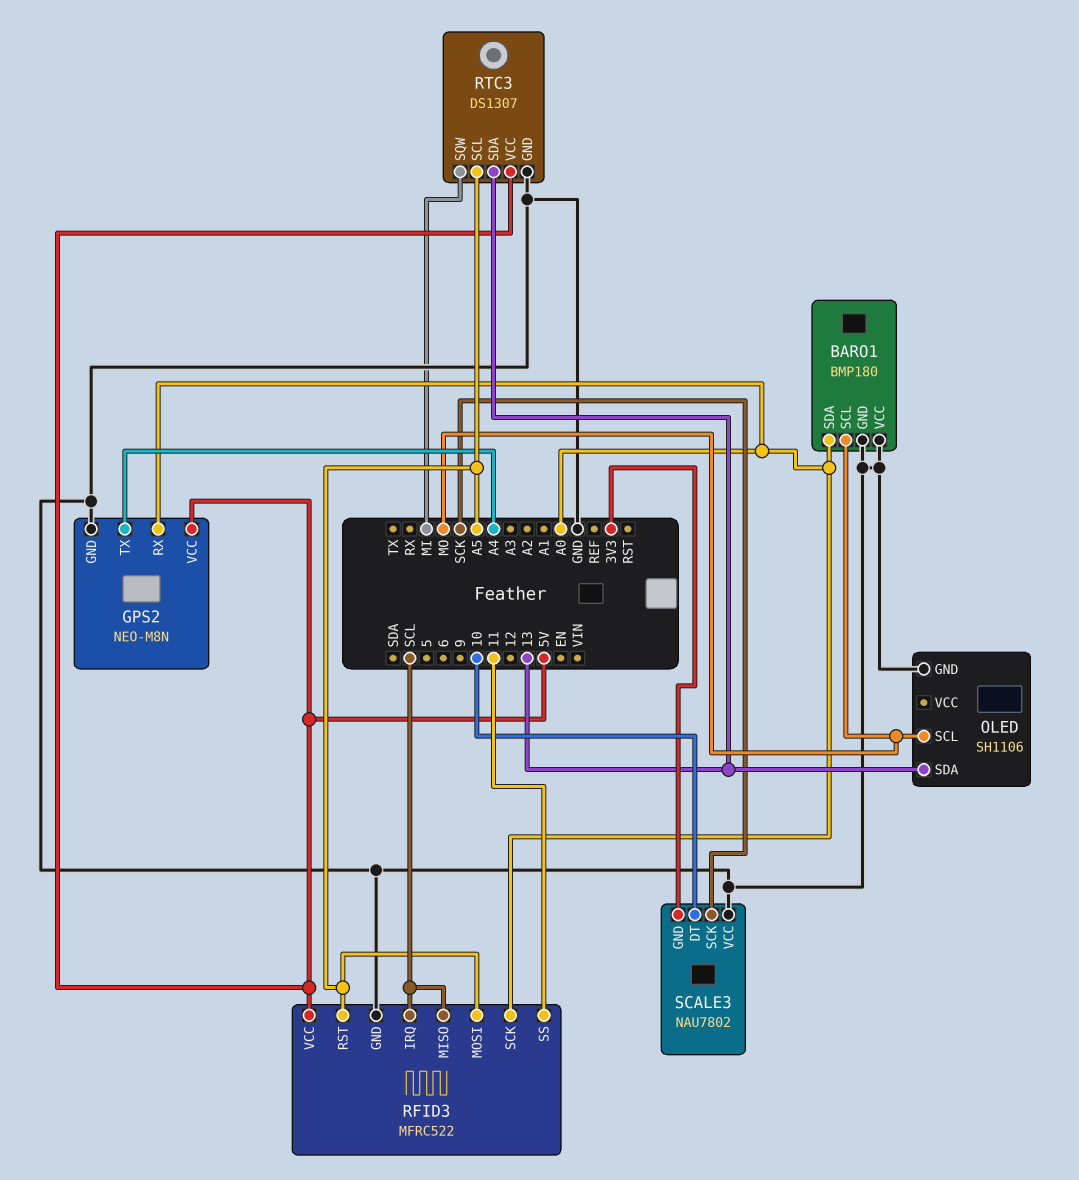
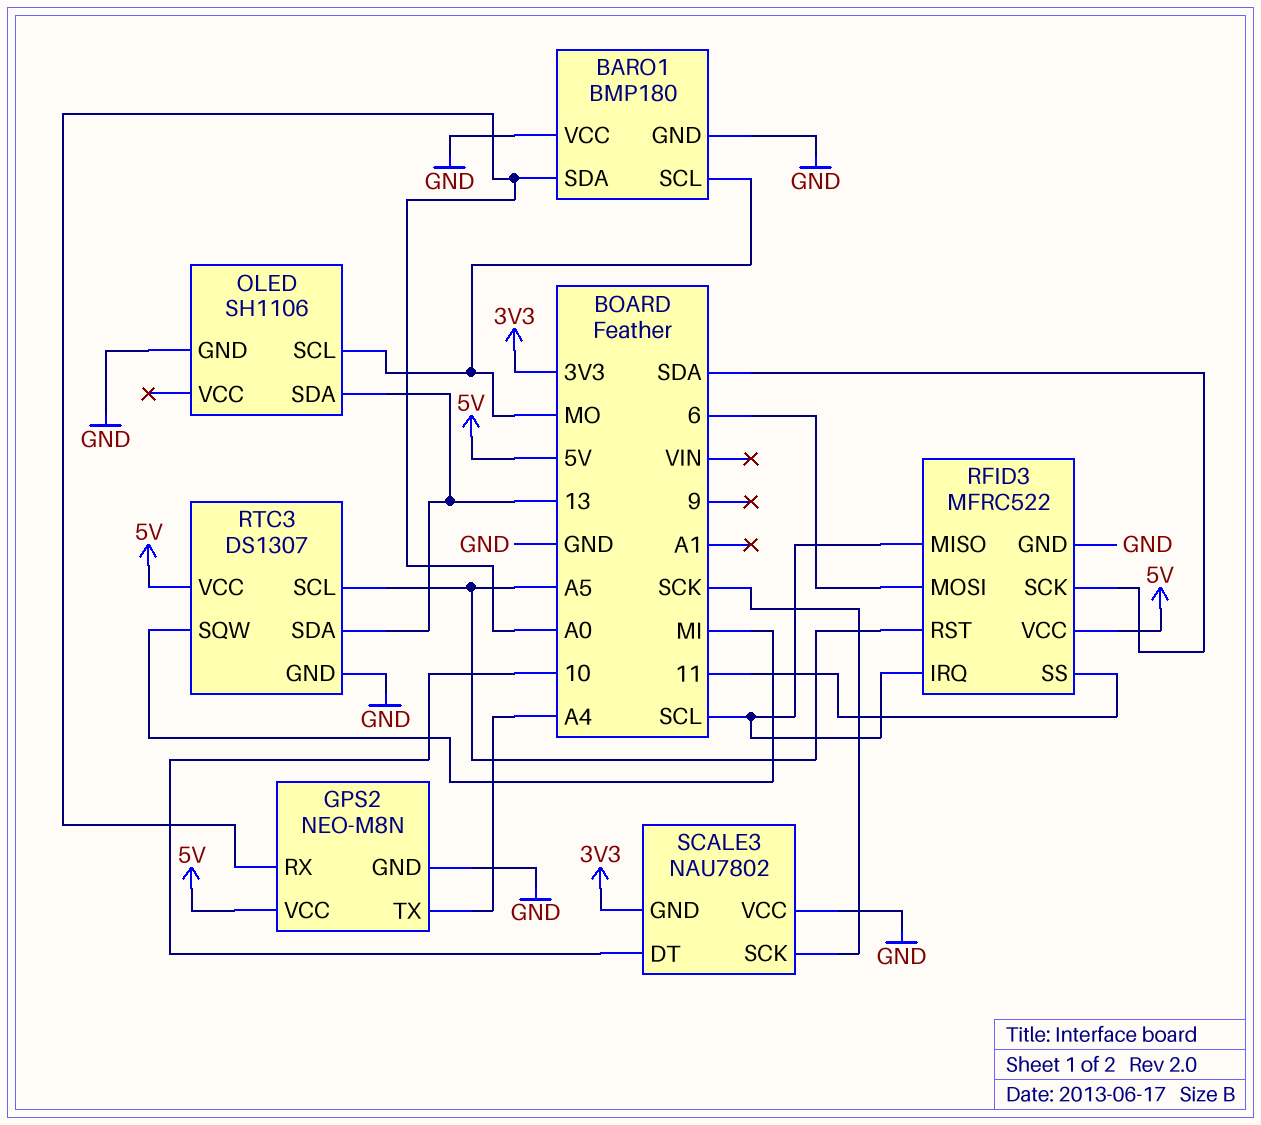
RFID3 pin MOSI: A5 -> 6
RFID3 pin SCK: A0 -> SDA

